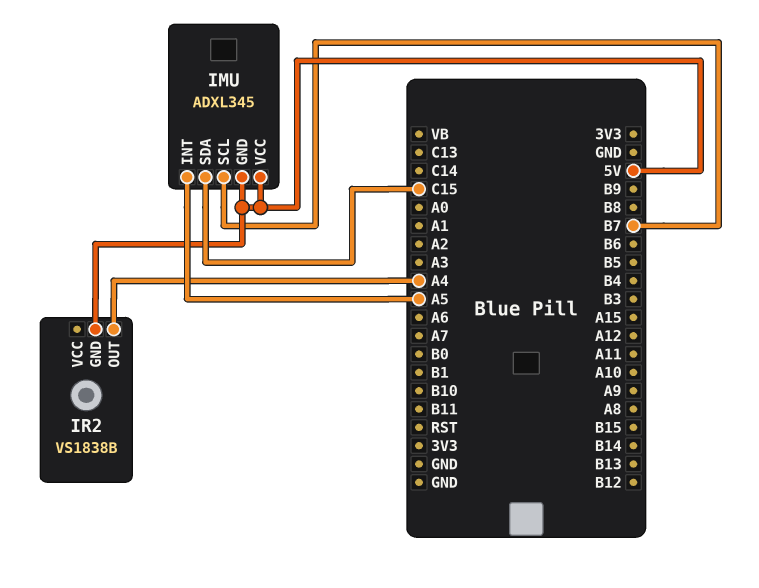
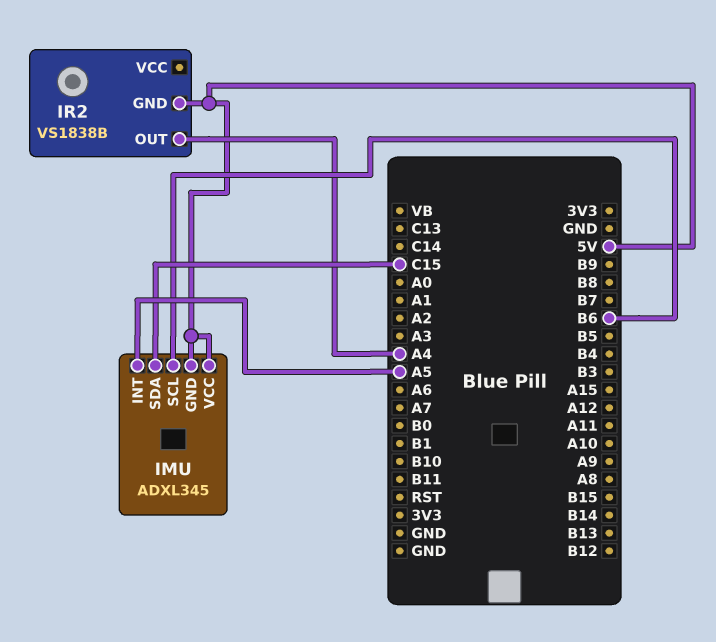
IMU pin SCL: B7 -> B6

